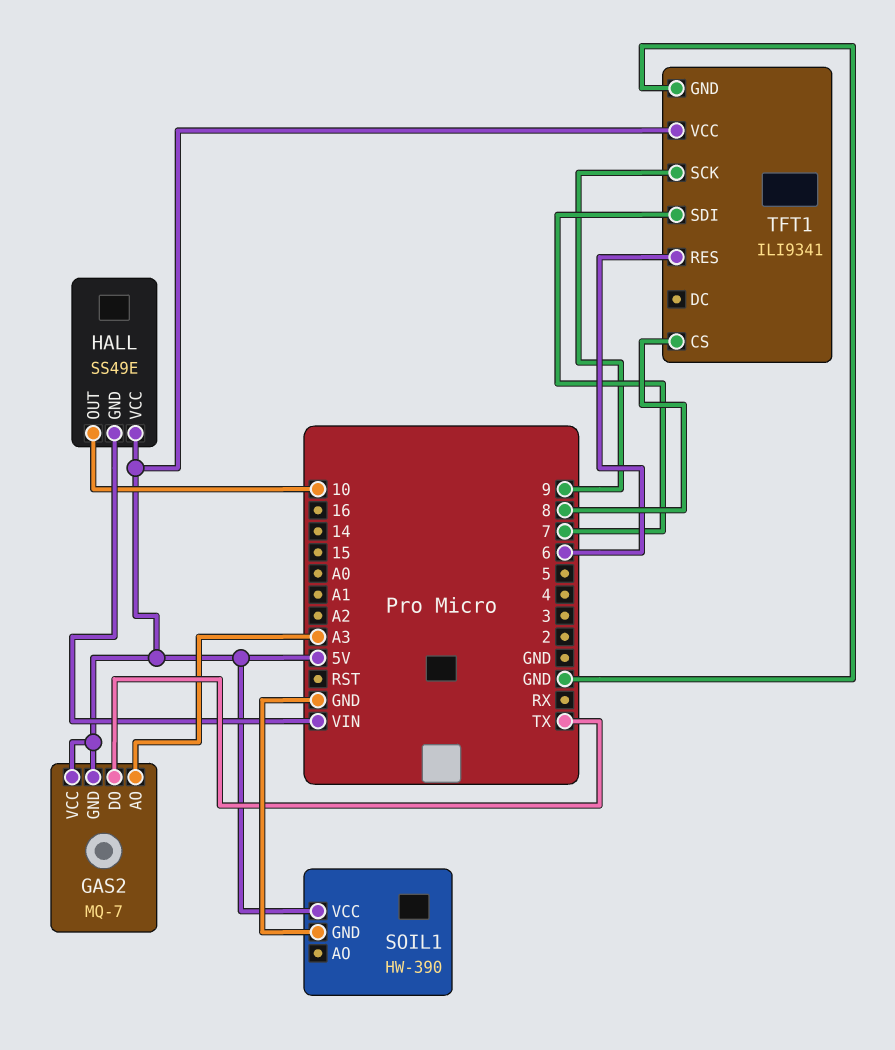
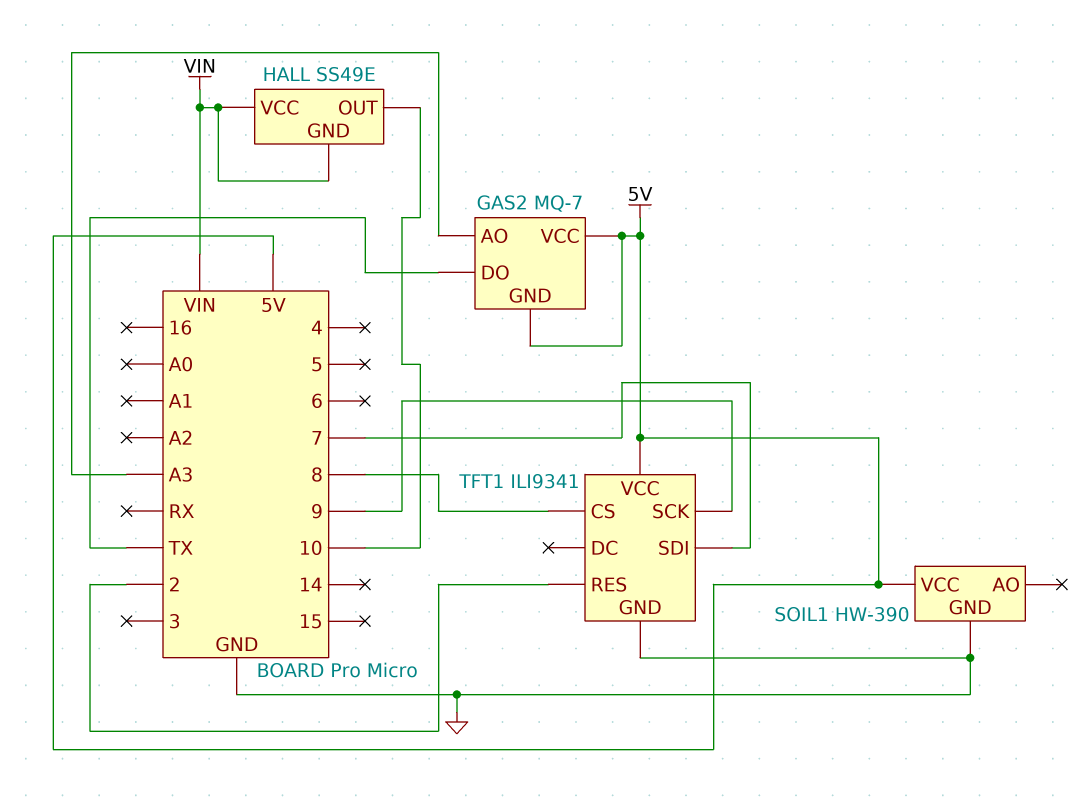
HALL pin VCC: 5V -> VIN
TFT1 pin RES: 6 -> 2

